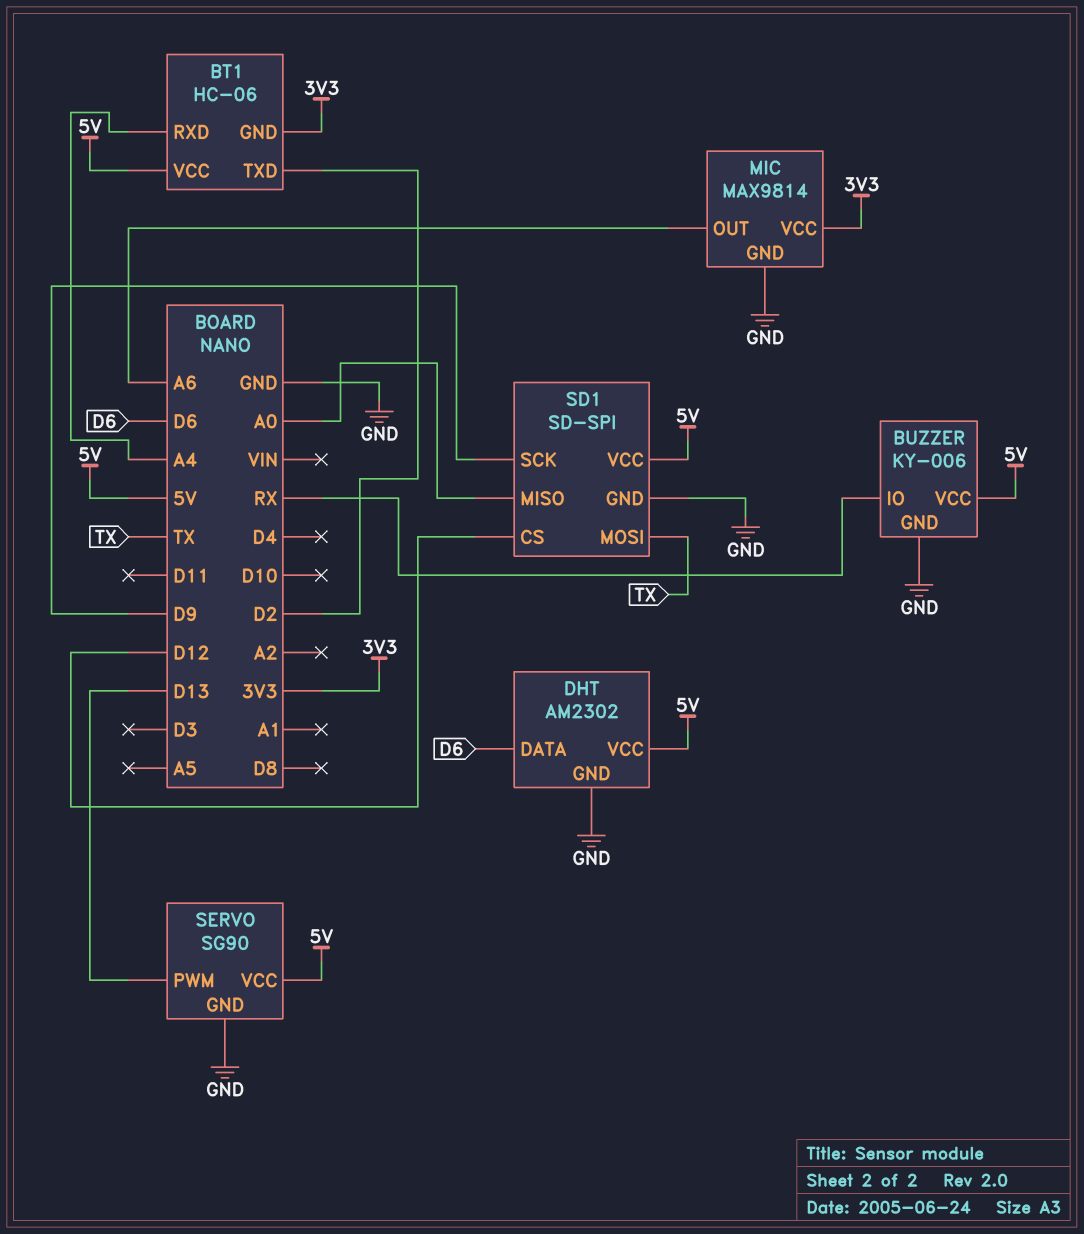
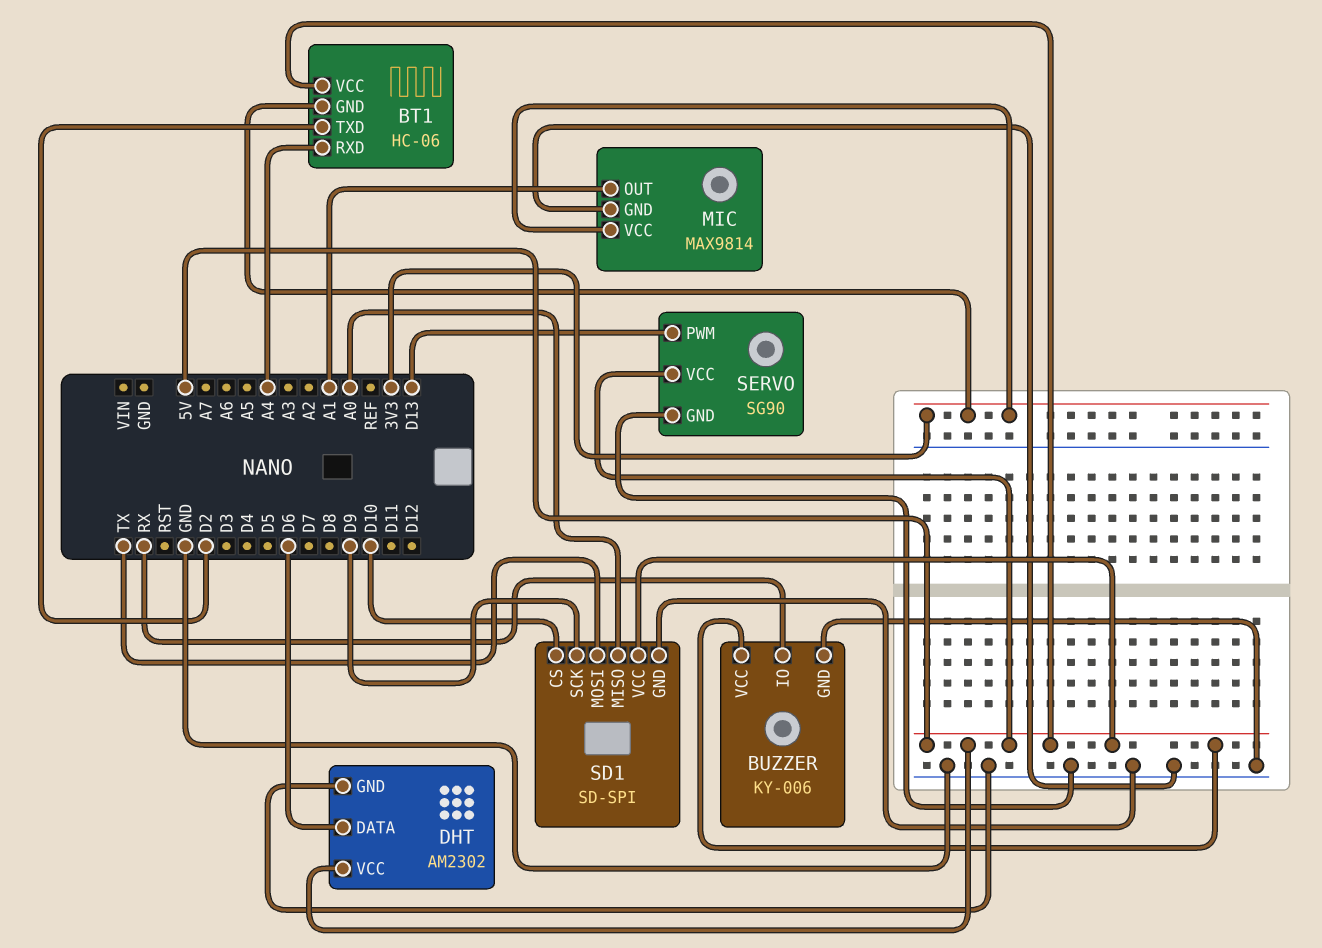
MIC pin OUT: A6 -> A1
SD1 pin CS: D12 -> D10

